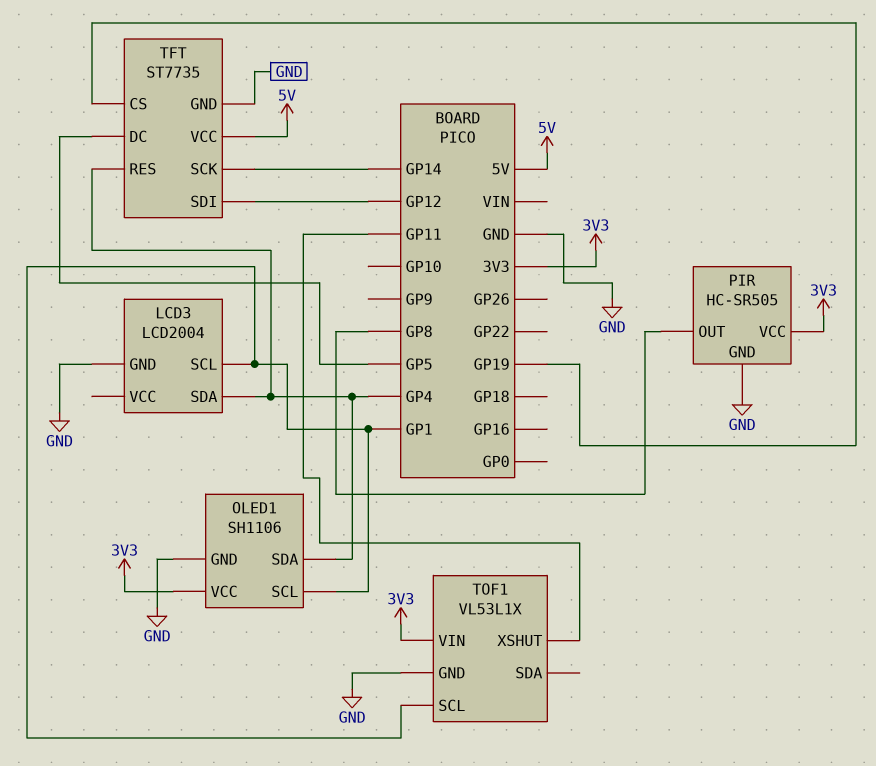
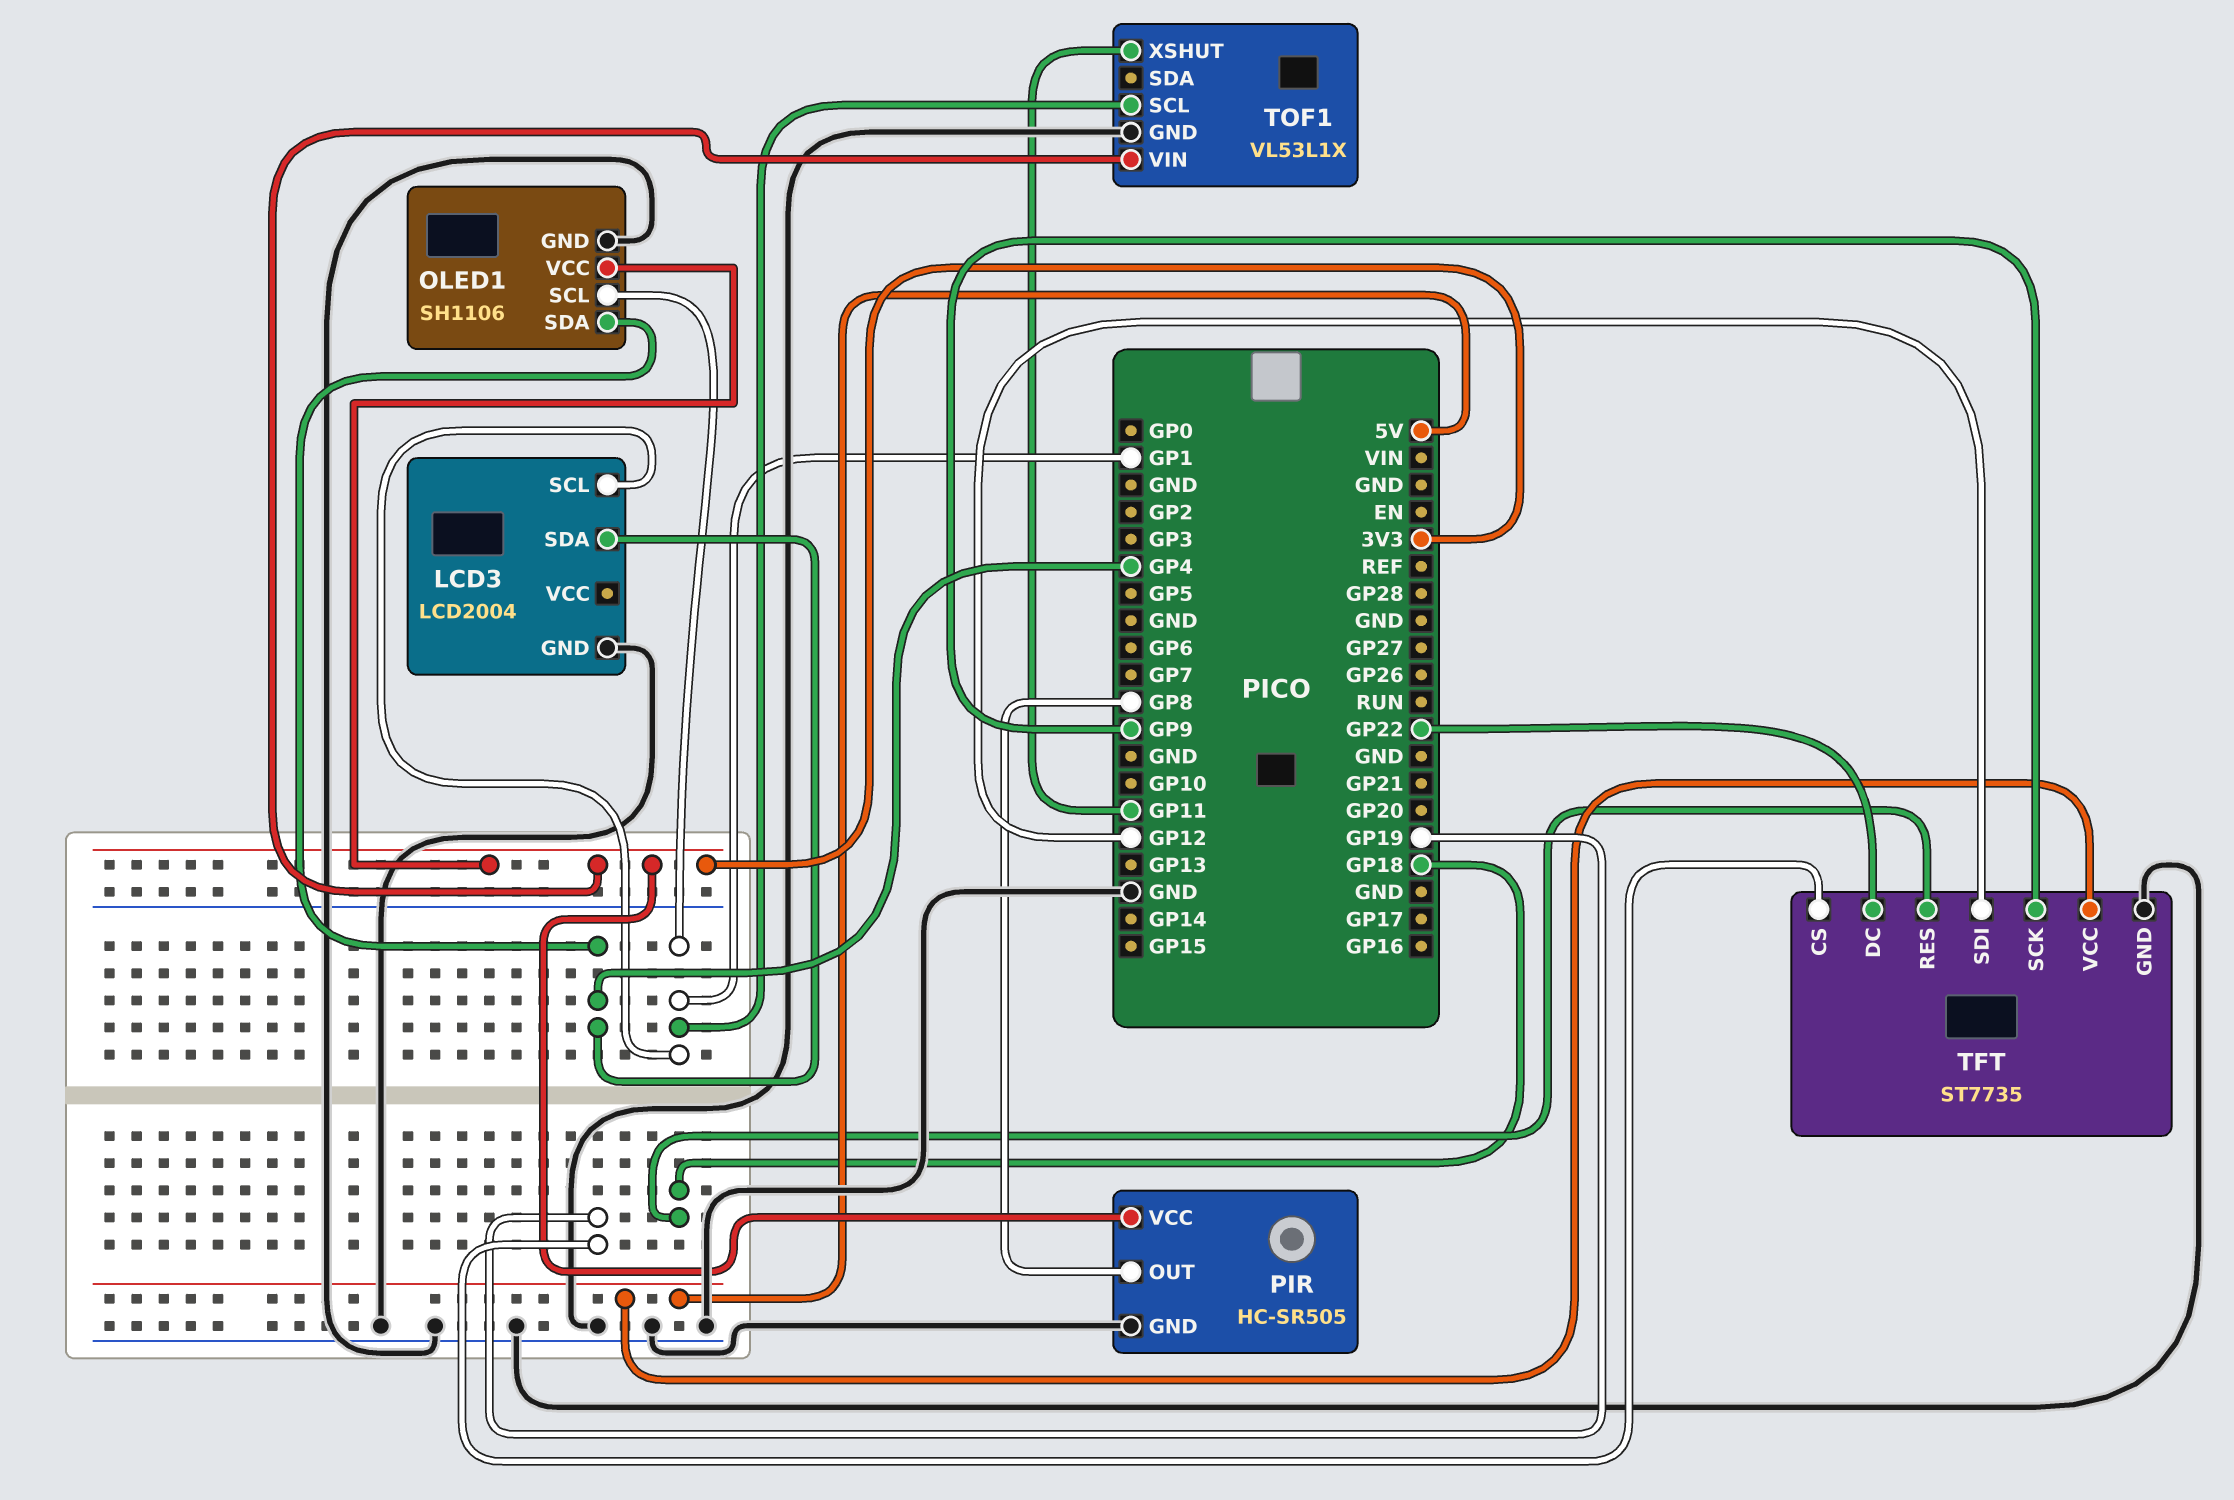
TFT pin DC: GP5 -> GP22
TFT pin RES: GP4 -> GP18
TFT pin SCK: GP14 -> GP9

